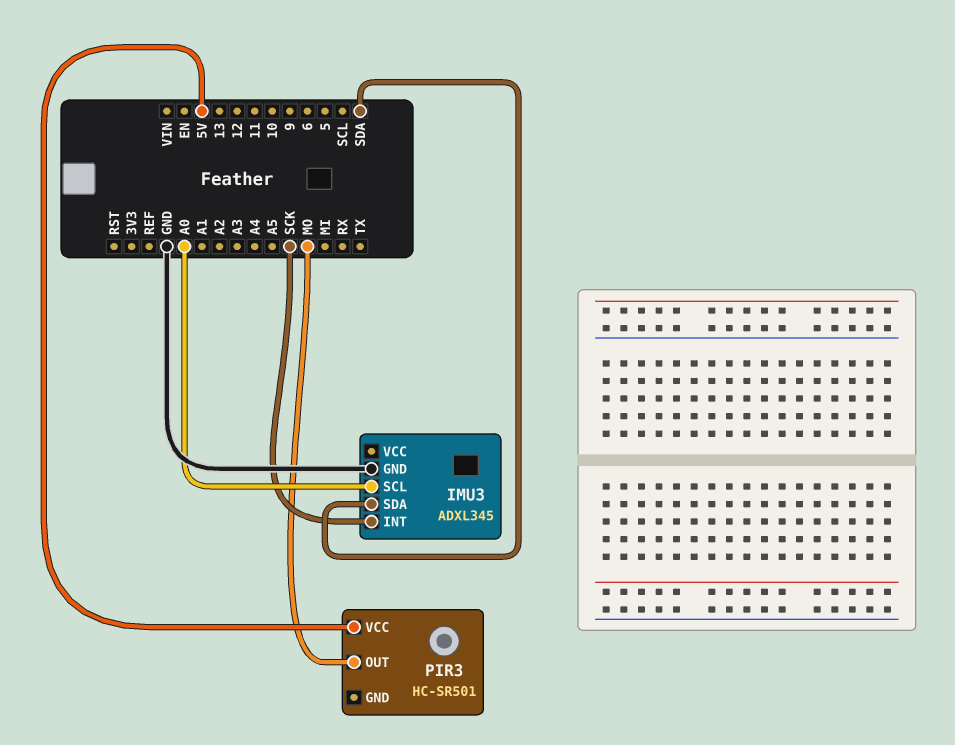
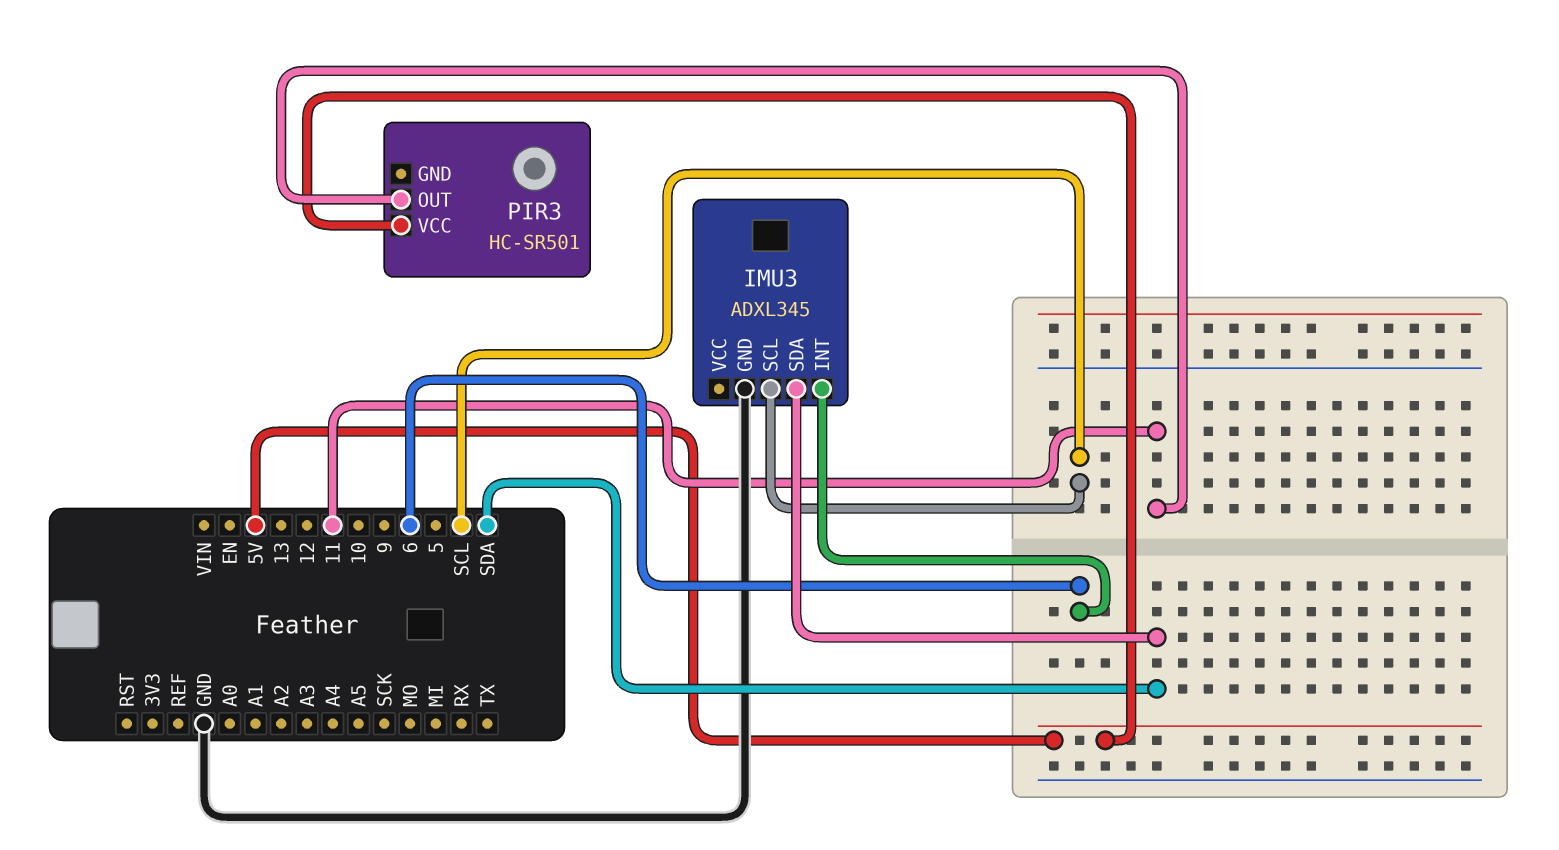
IMU3 pin INT: SCK -> 6
IMU3 pin SCL: A0 -> SCL
PIR3 pin OUT: MO -> 11

